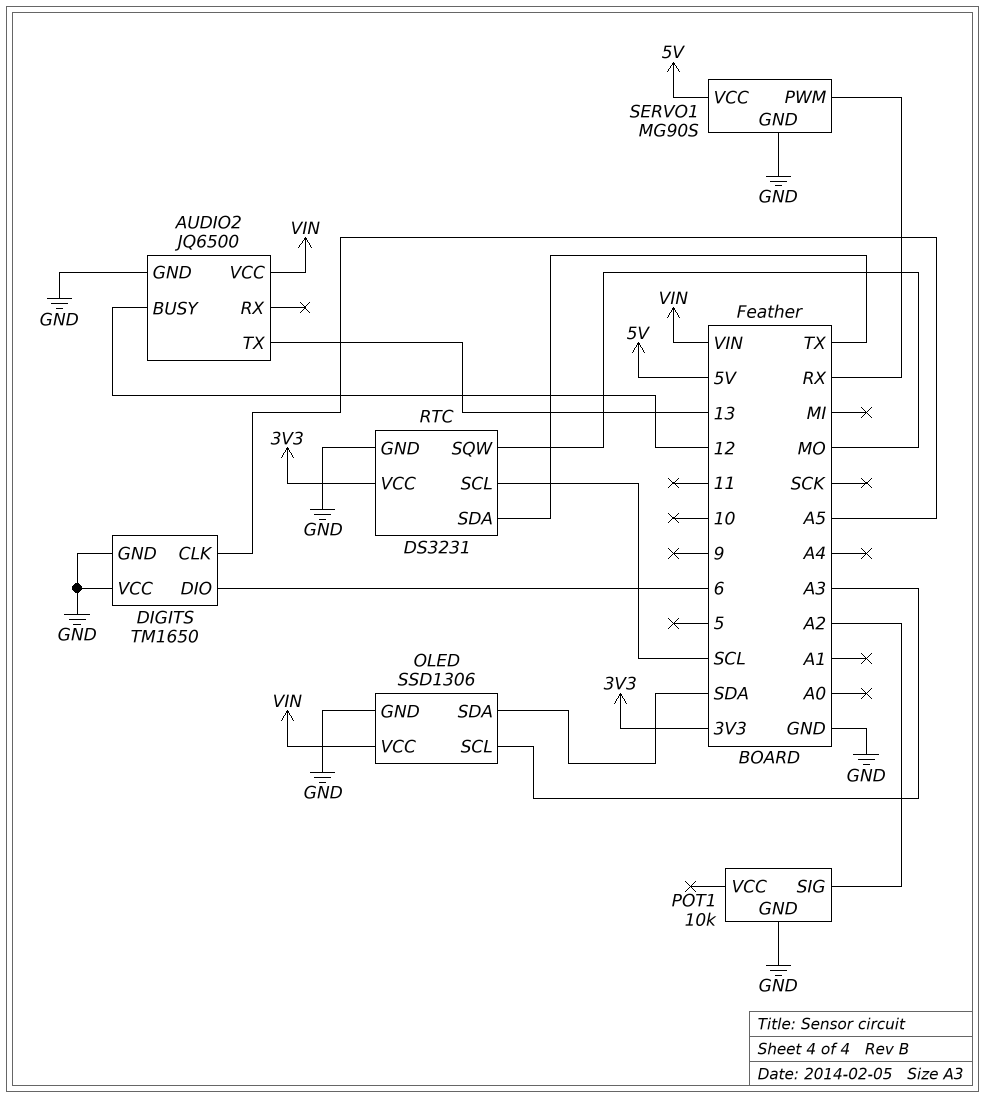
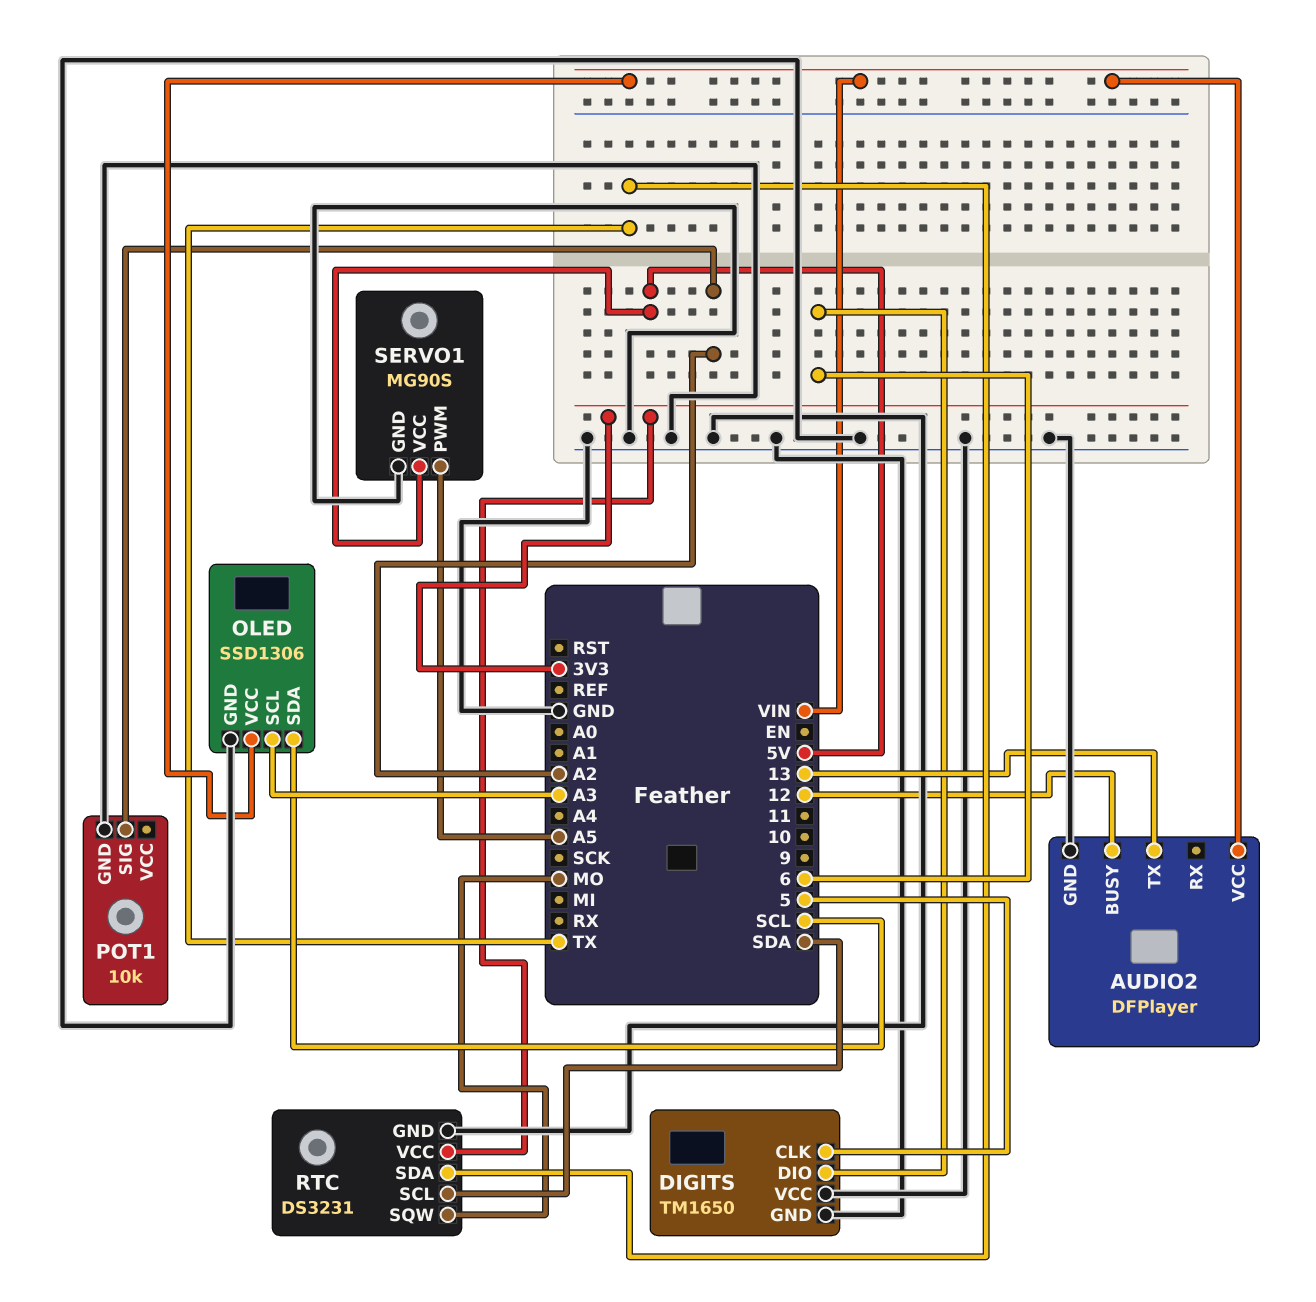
AUDIO2: JQ6500 -> DFPlayer
DIGITS pin CLK: A5 -> 5
OLED pin SDA: SDA -> SCL
RTC pin SCL: SCL -> SDA
SERVO1 pin PWM: RX -> A5

